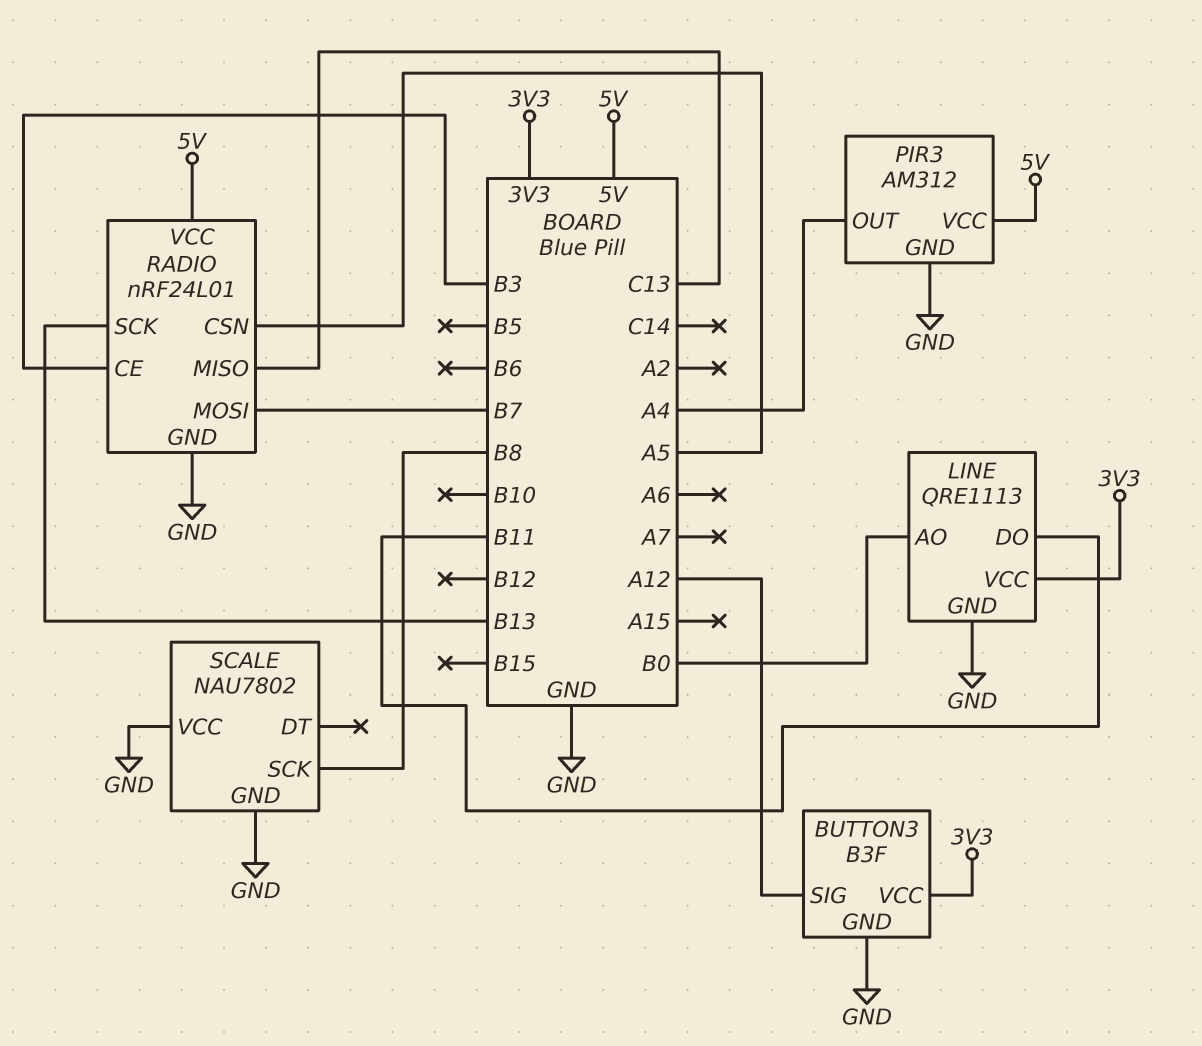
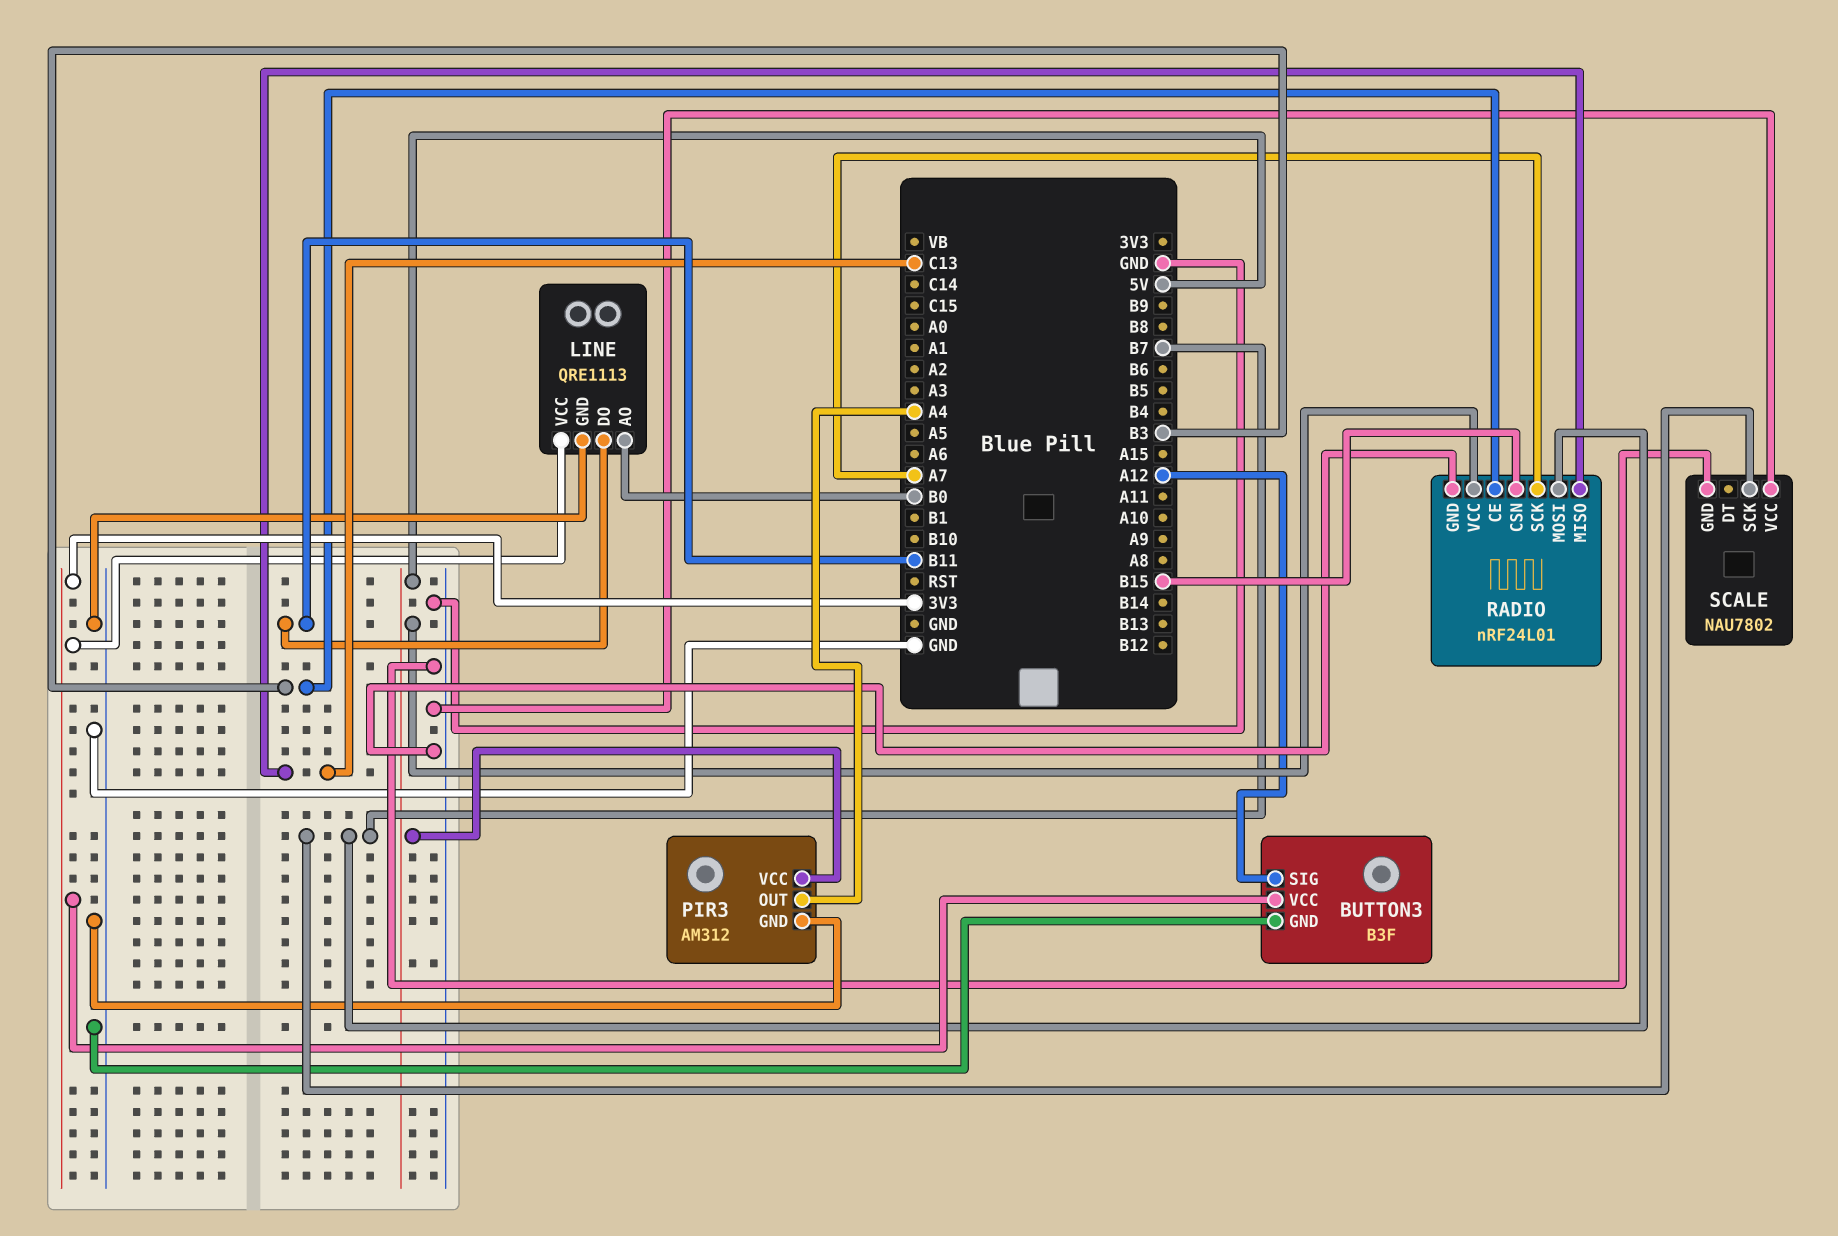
RADIO pin CSN: A5 -> B15
RADIO pin SCK: B13 -> A7
SCALE pin SCK: B8 -> B7

